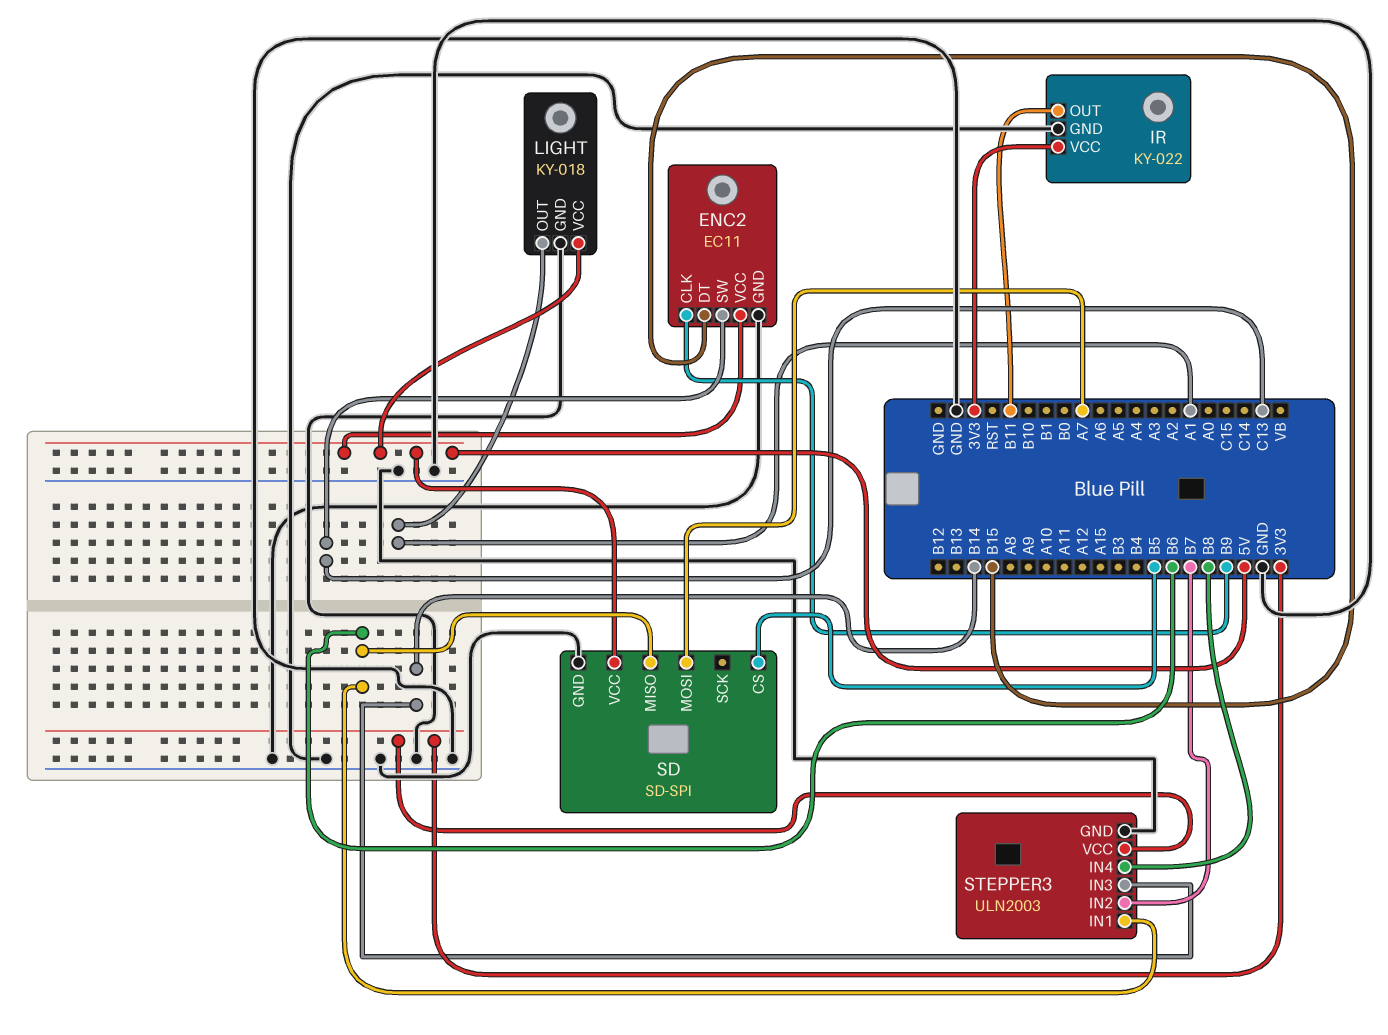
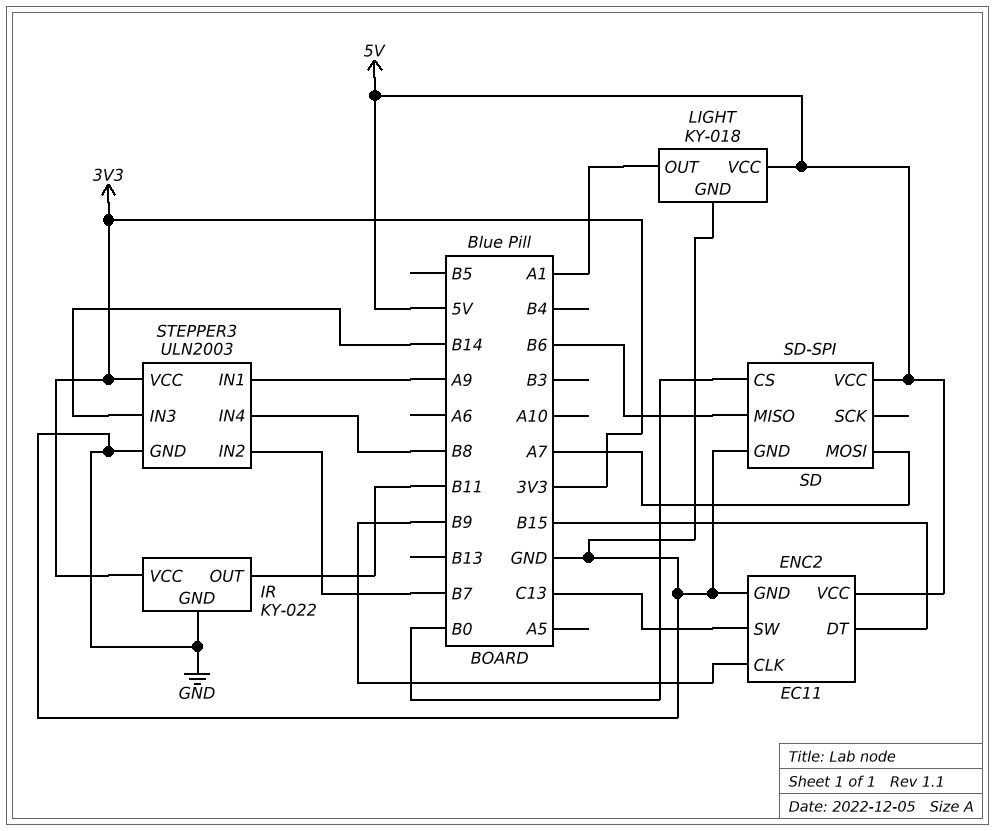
SD pin CS: B5 -> B0
STEPPER3 pin IN1: B6 -> A9

